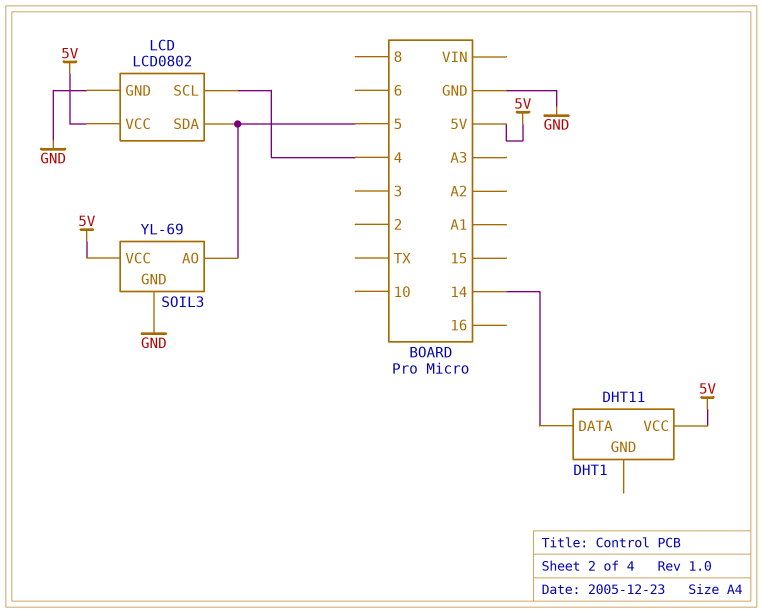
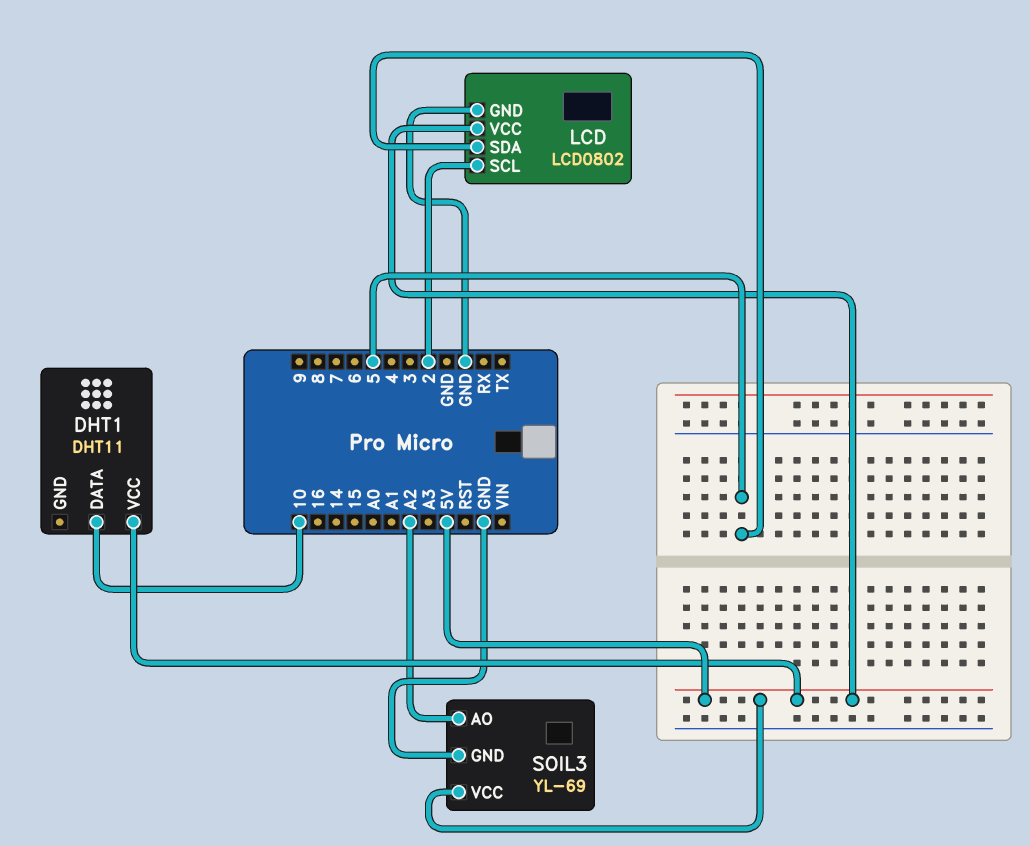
DHT1 pin DATA: 14 -> 10
LCD pin SCL: 4 -> 2
SOIL3 pin AO: 5 -> A2

